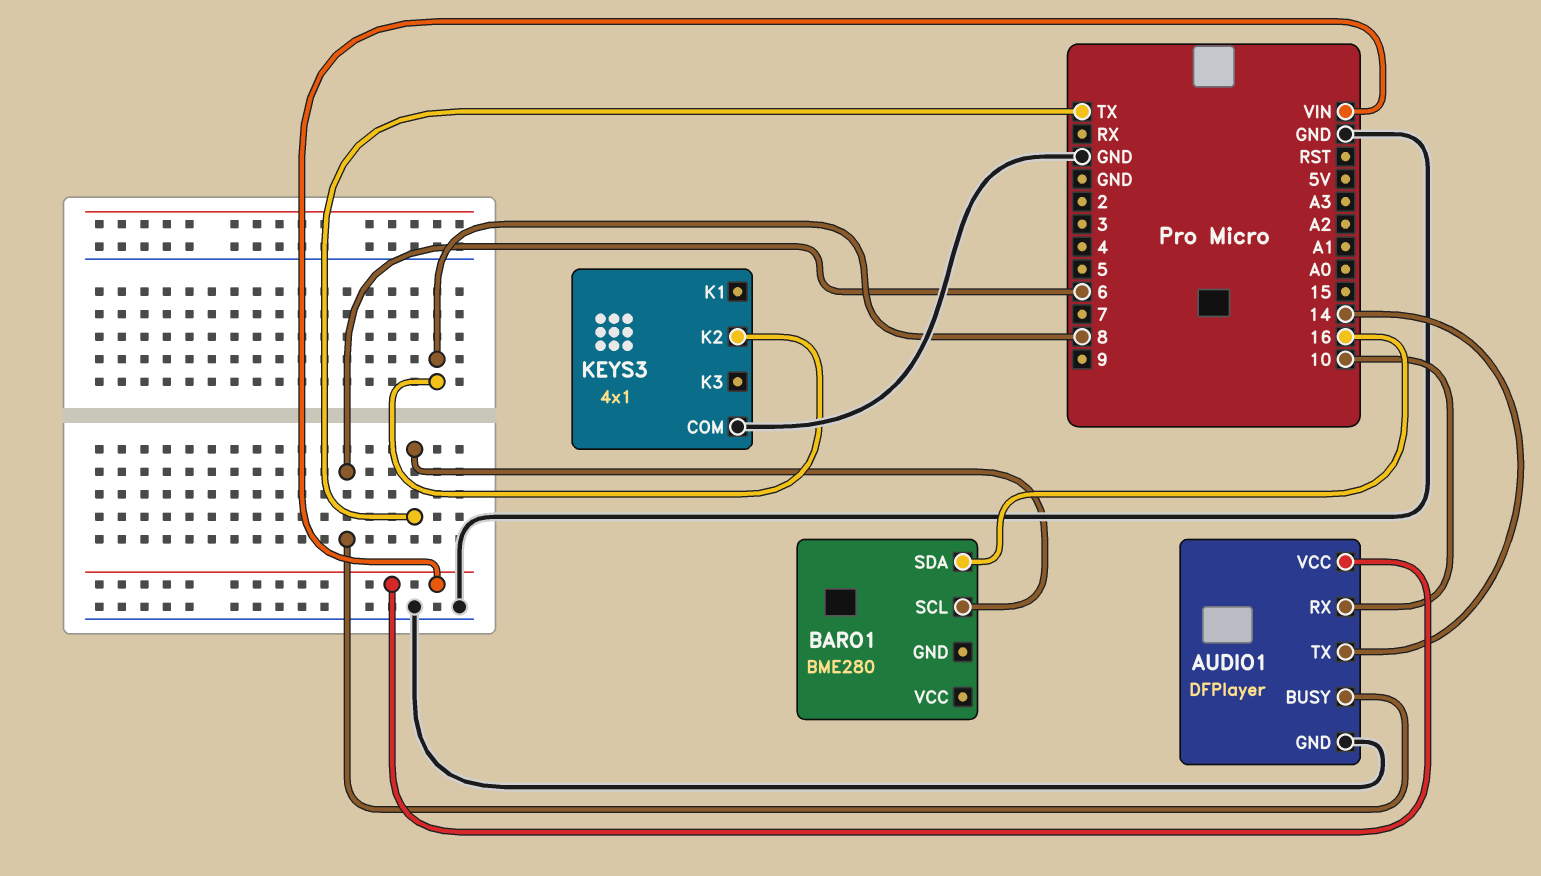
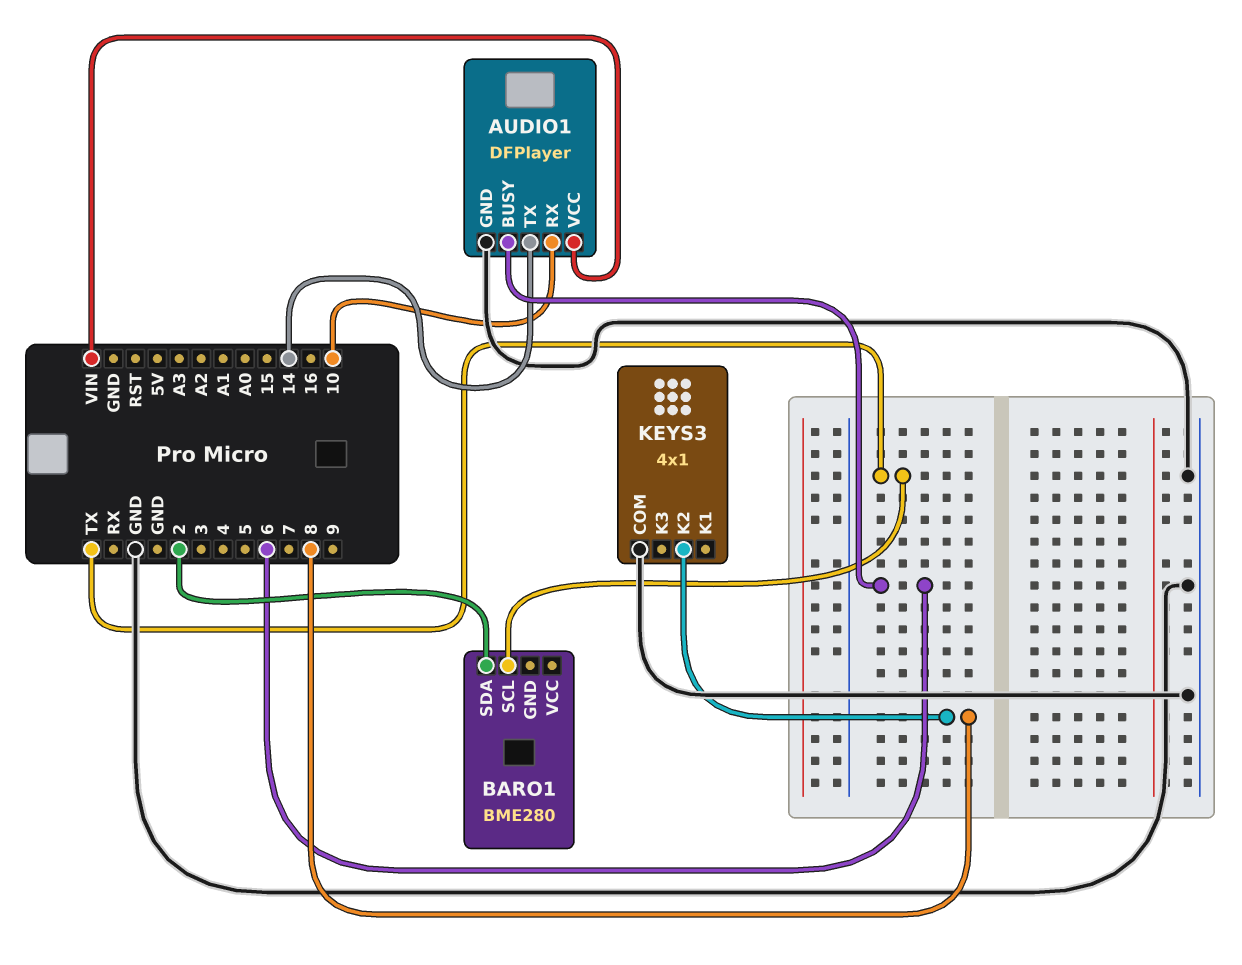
BARO1 pin SDA: 16 -> 2

